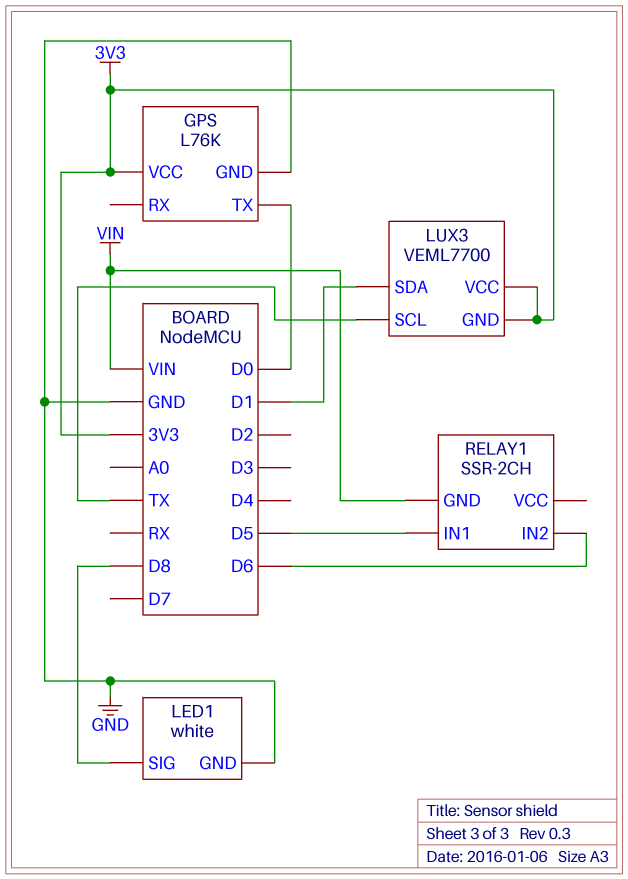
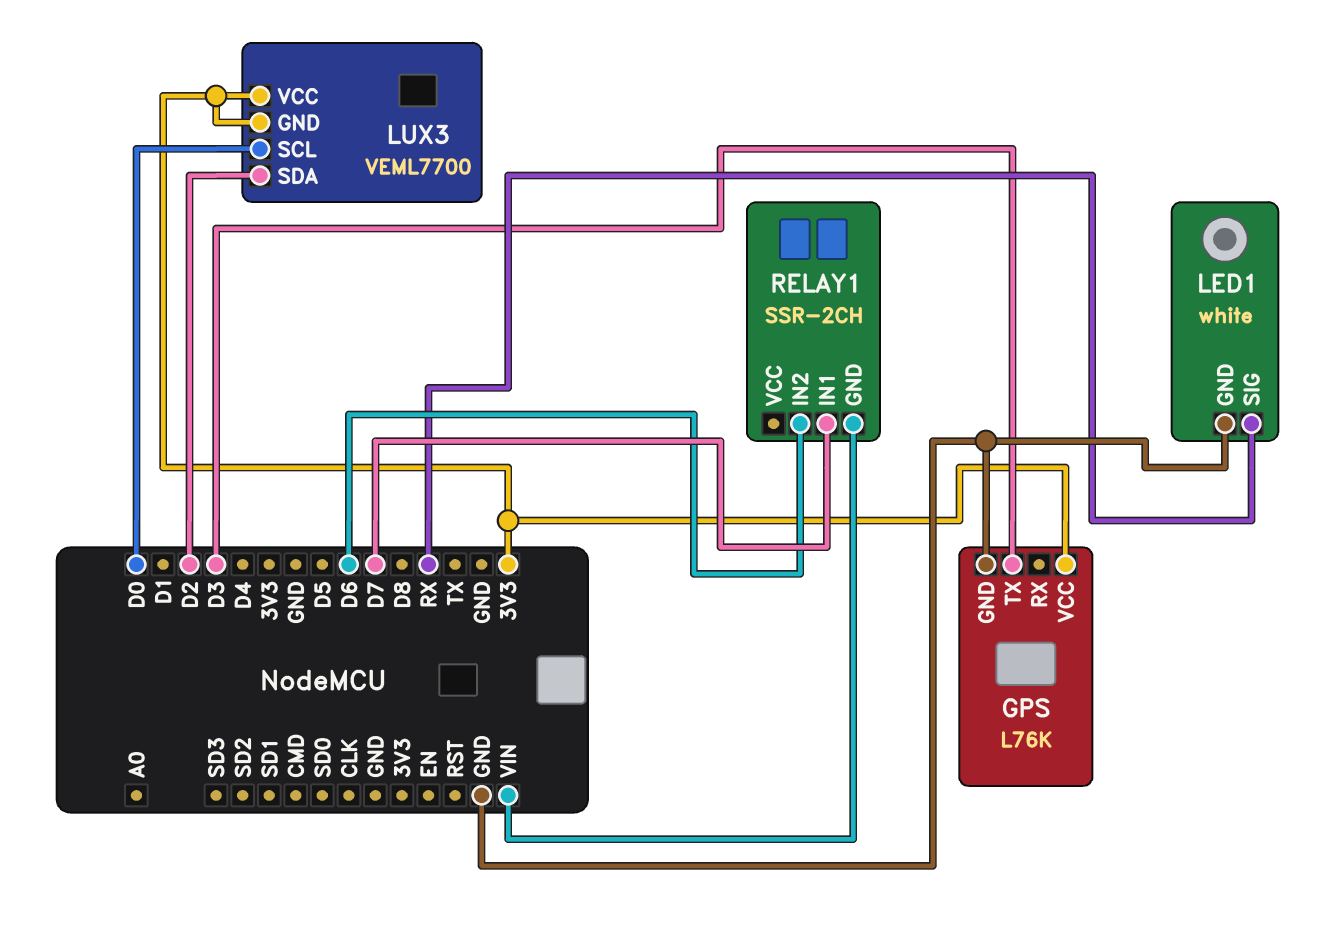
GPS pin TX: D0 -> D3
LED1 pin SIG: D8 -> RX
LUX3 pin SCL: TX -> D0
LUX3 pin SDA: D1 -> D2
RELAY1 pin IN1: D5 -> D7

